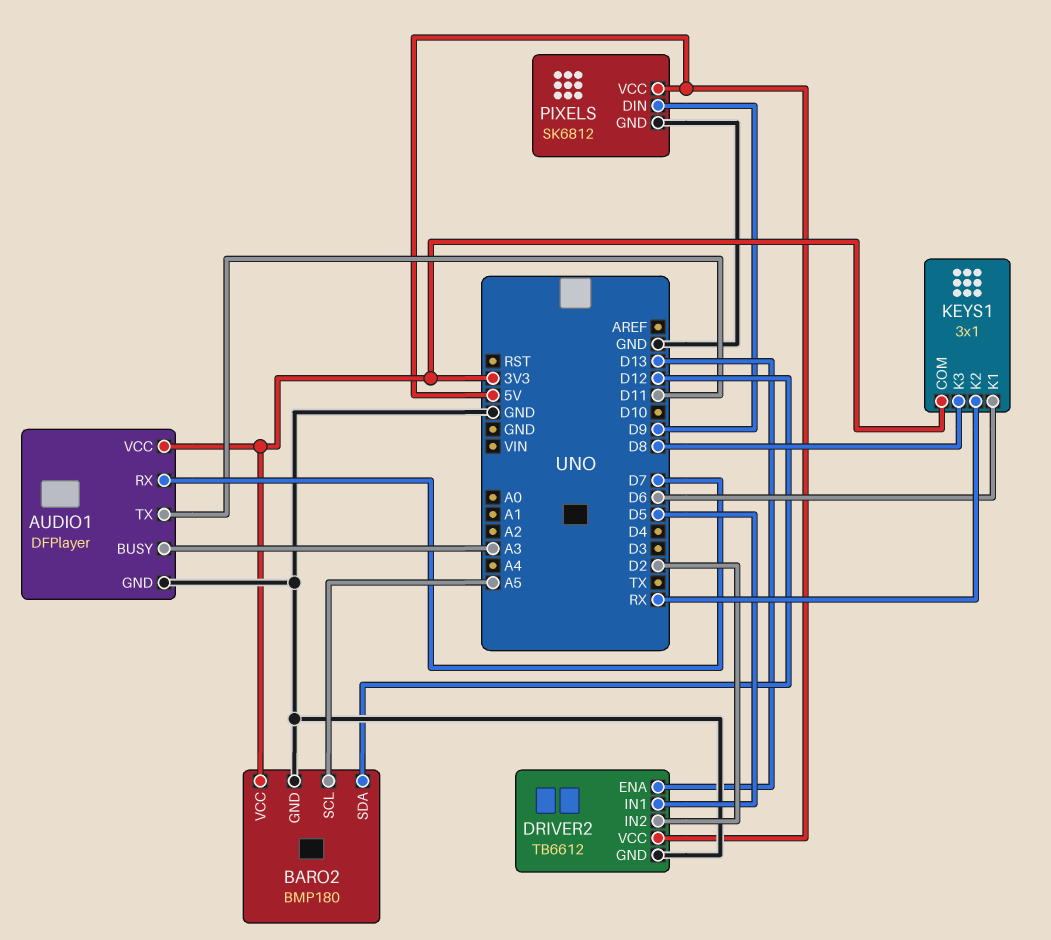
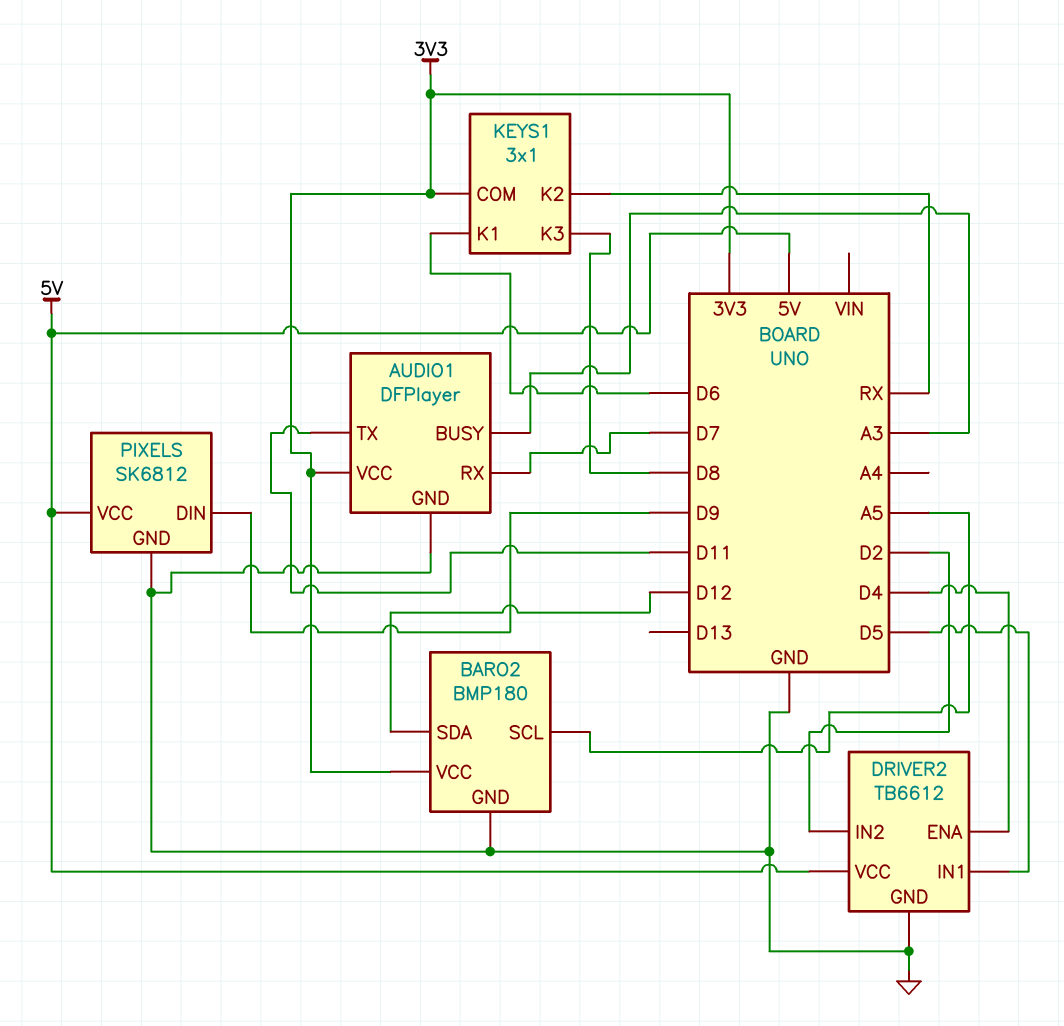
DRIVER2 pin ENA: D13 -> D4

